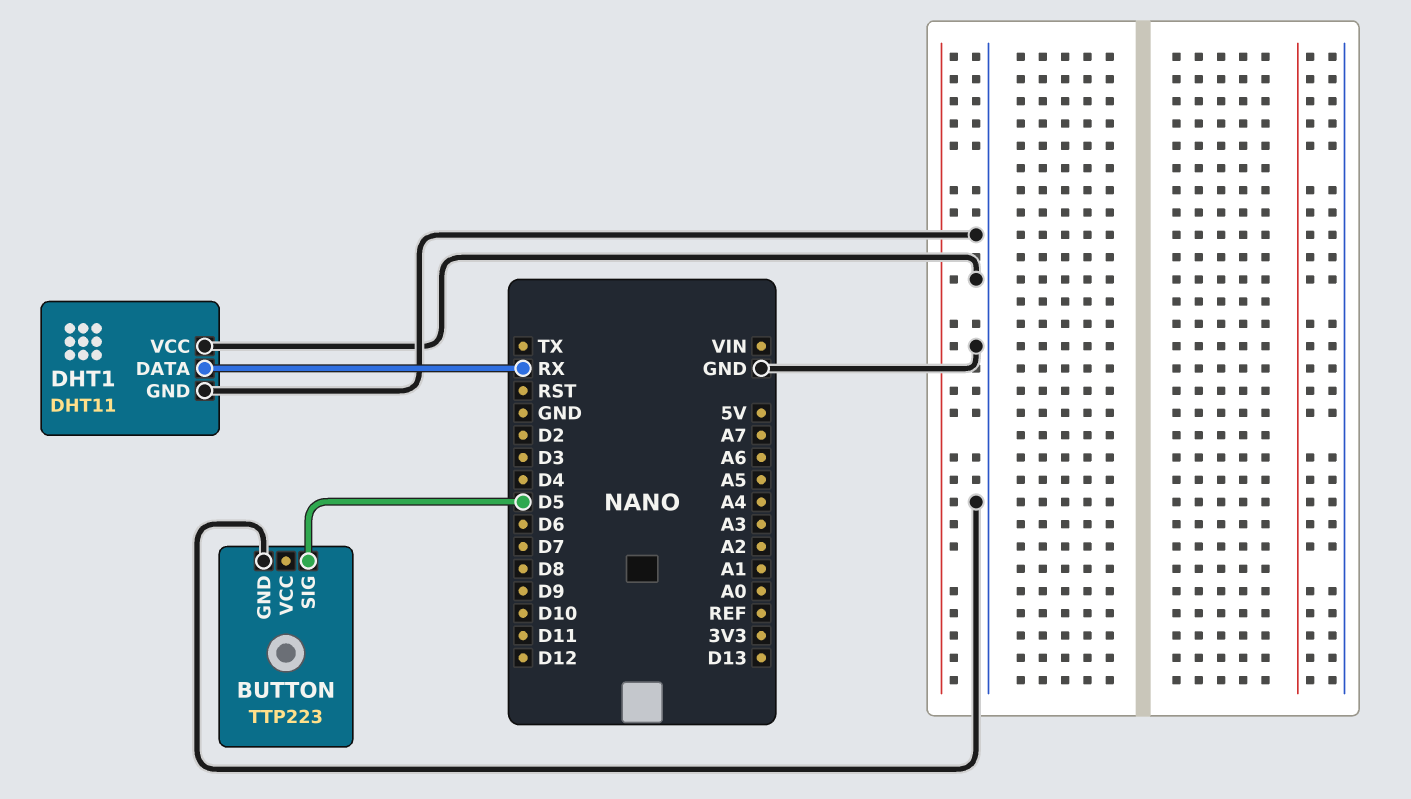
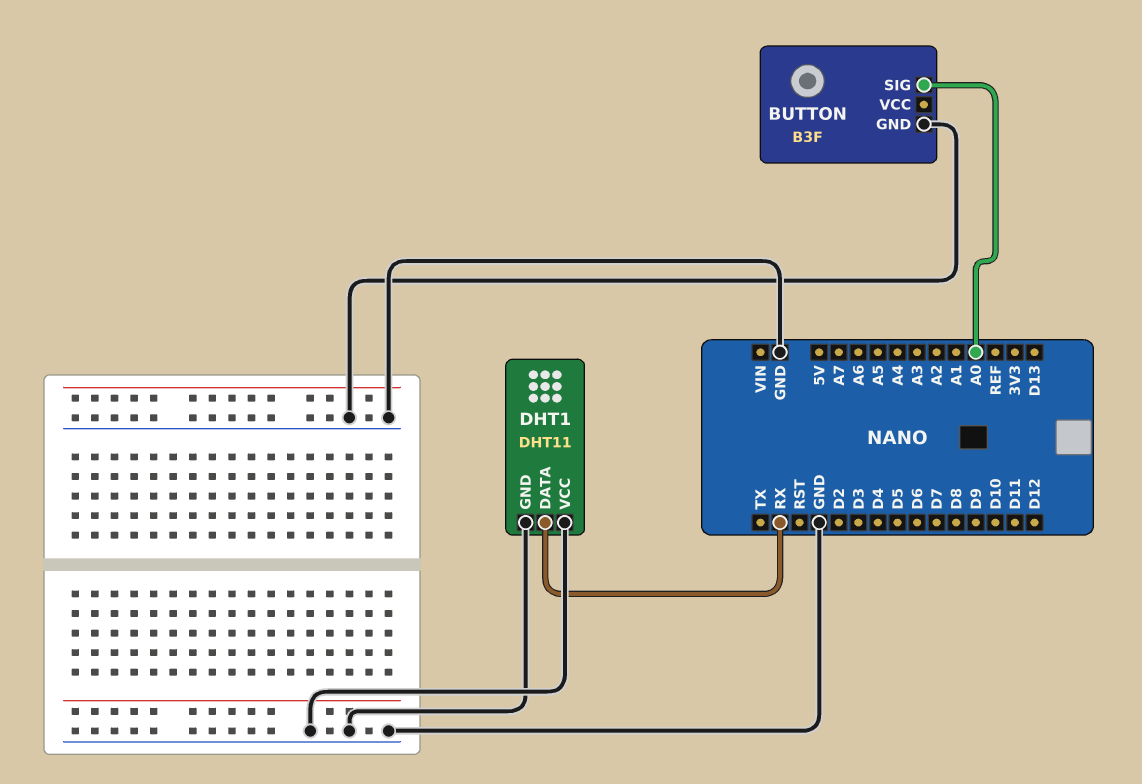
BUTTON: TTP223 -> B3F
BUTTON pin SIG: D5 -> A0

